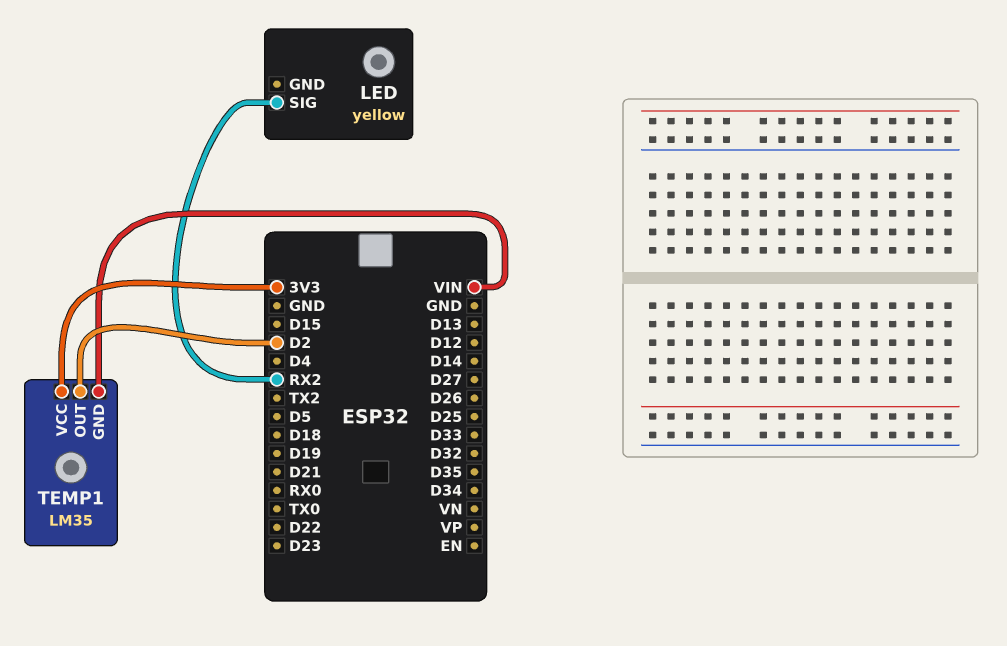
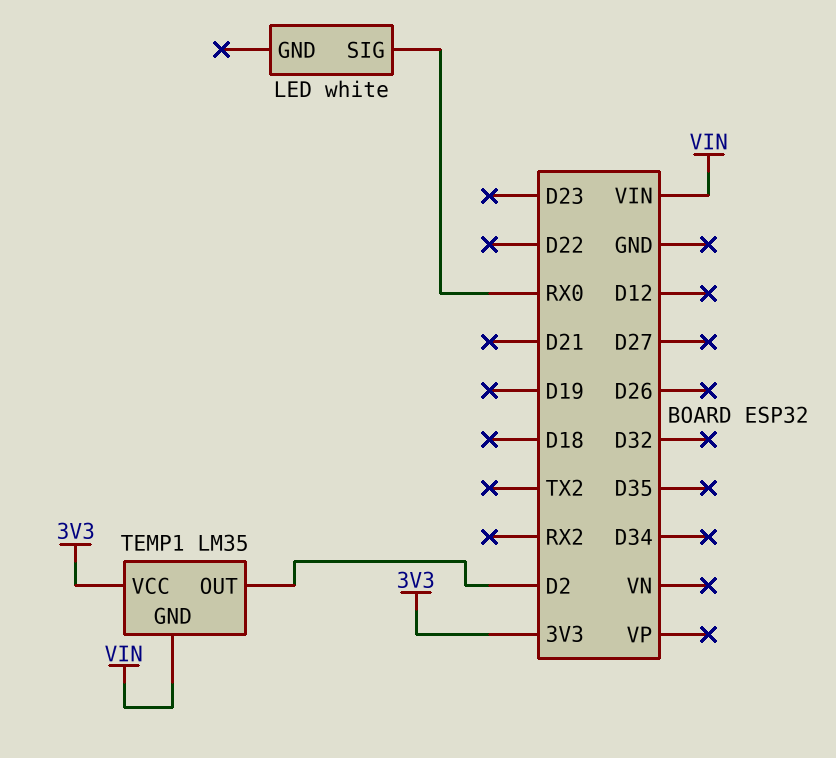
LED: yellow -> white
LED pin SIG: RX2 -> RX0

